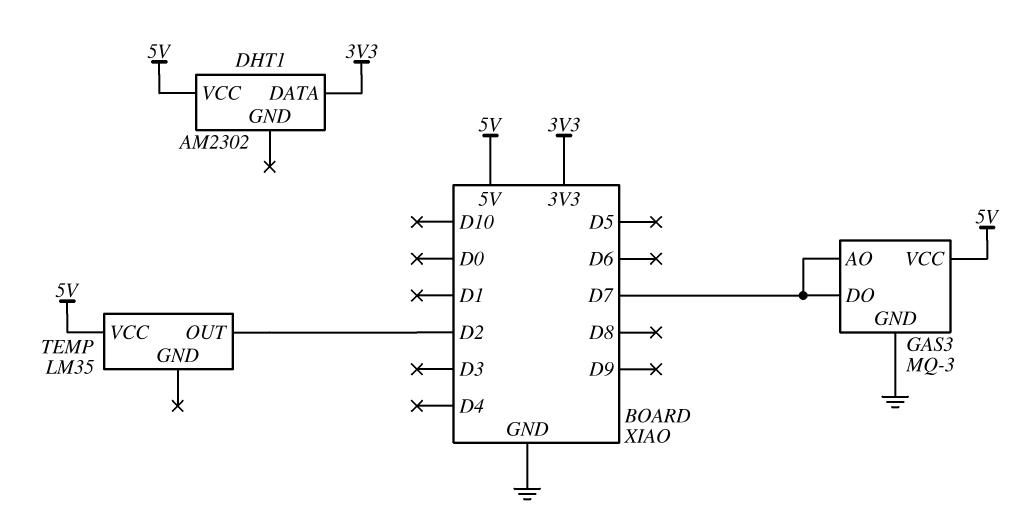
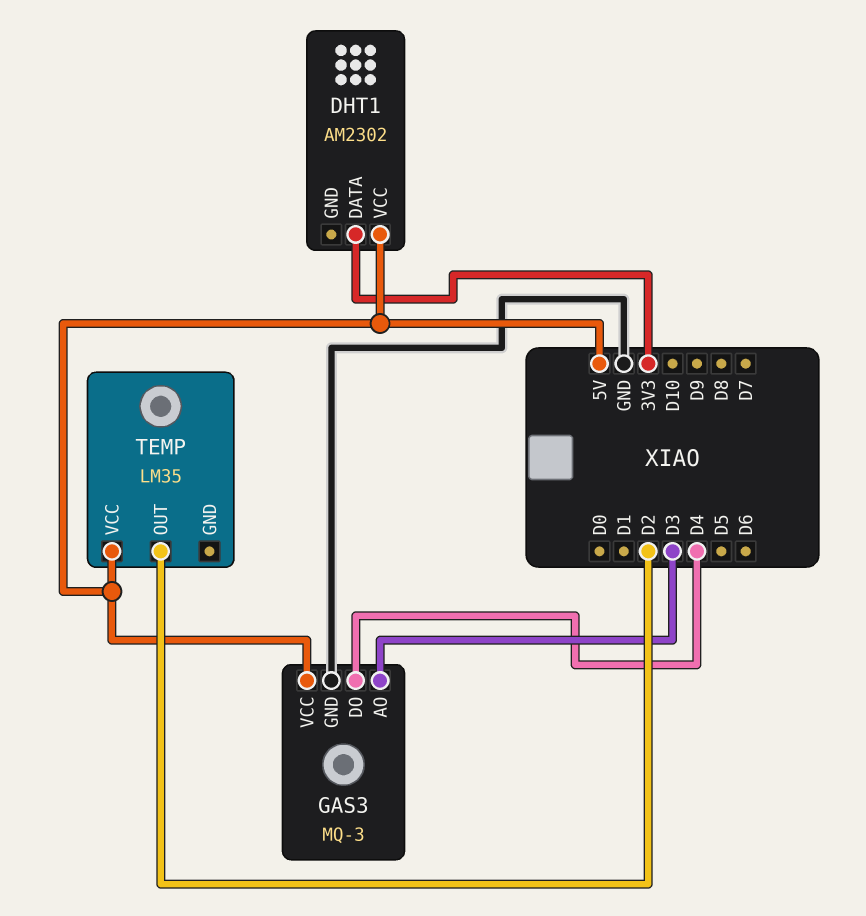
GAS3 pin AO: D7 -> D3
GAS3 pin DO: D7 -> D4

